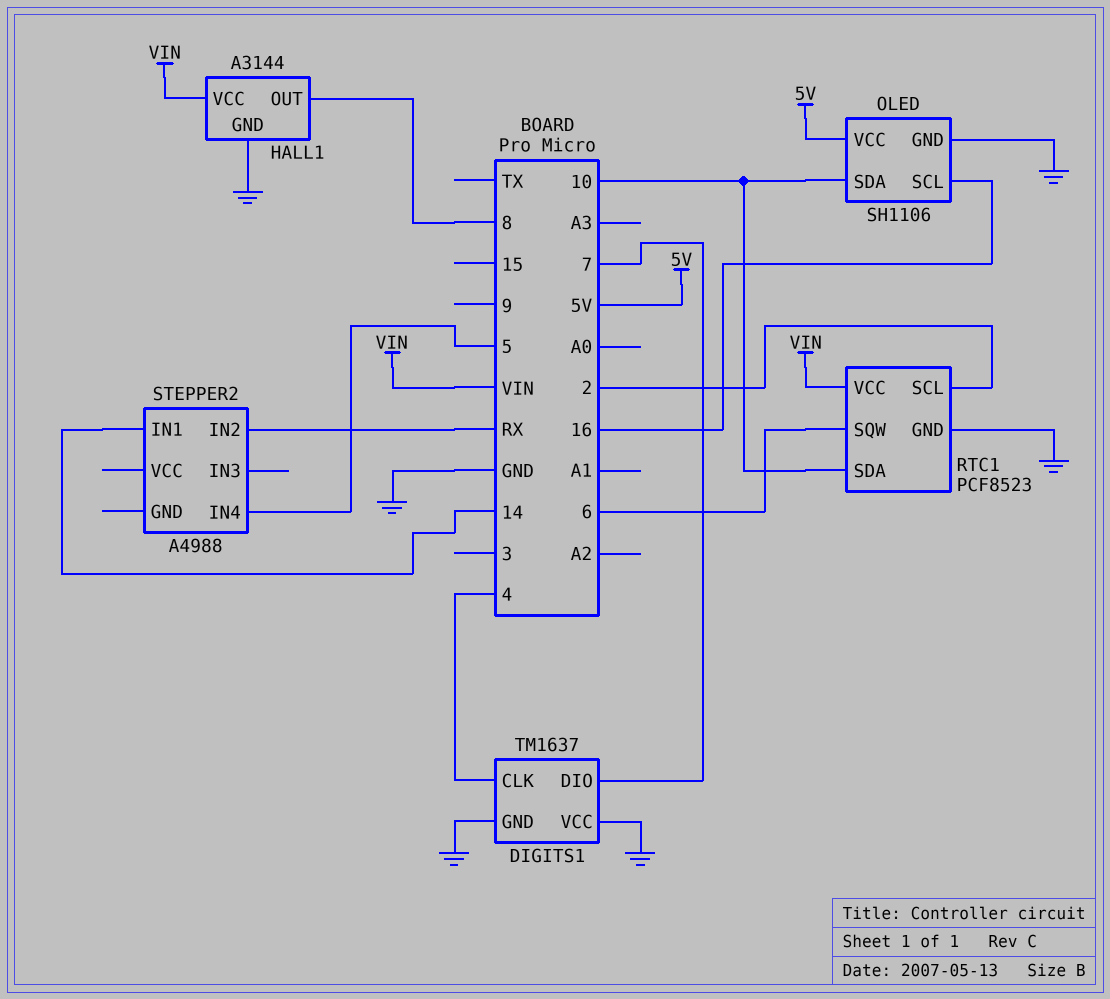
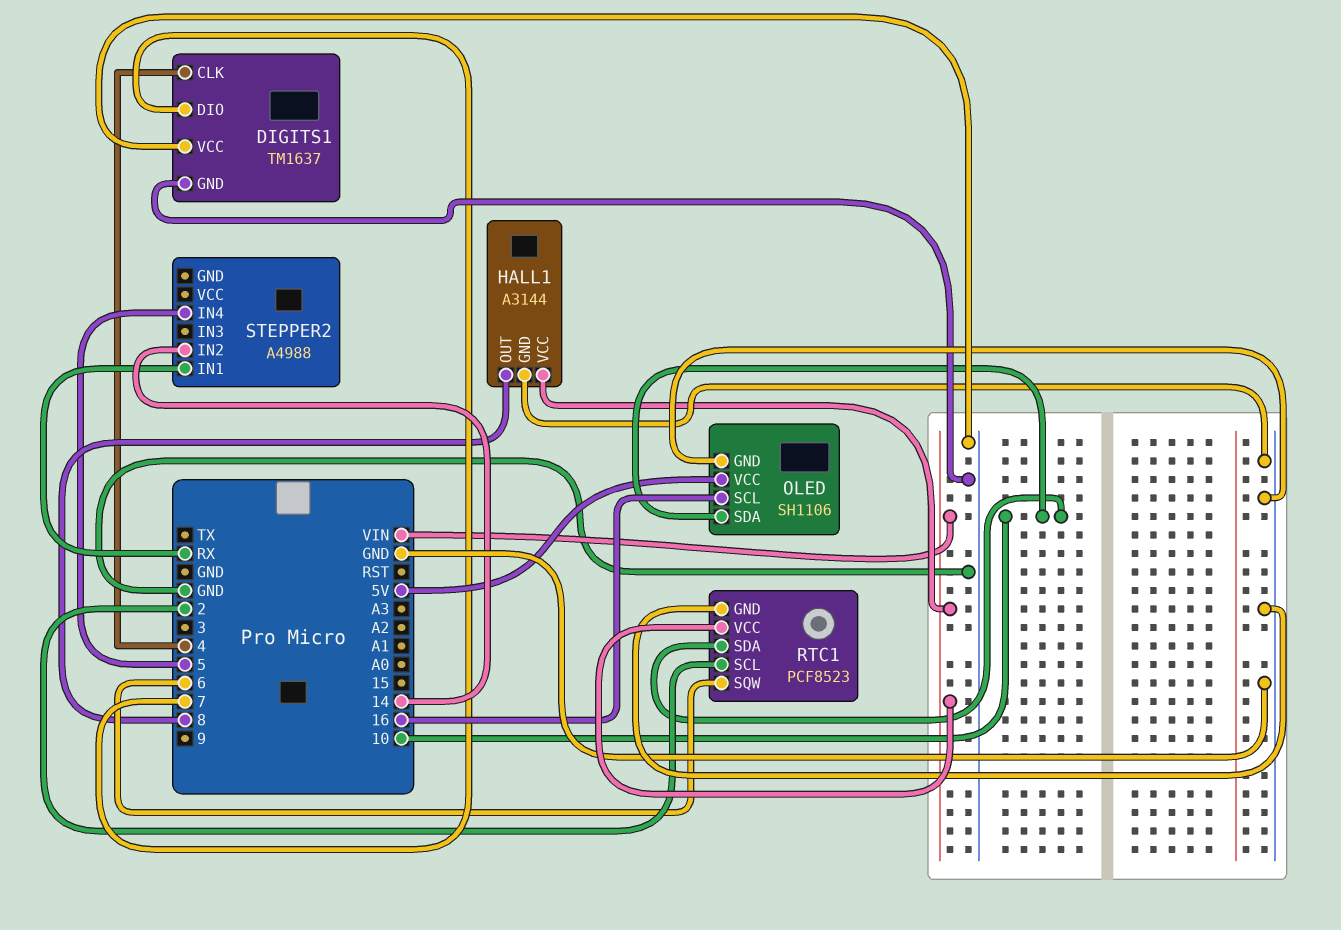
STEPPER2 pin IN1: 14 -> RX
STEPPER2 pin IN2: RX -> 14

